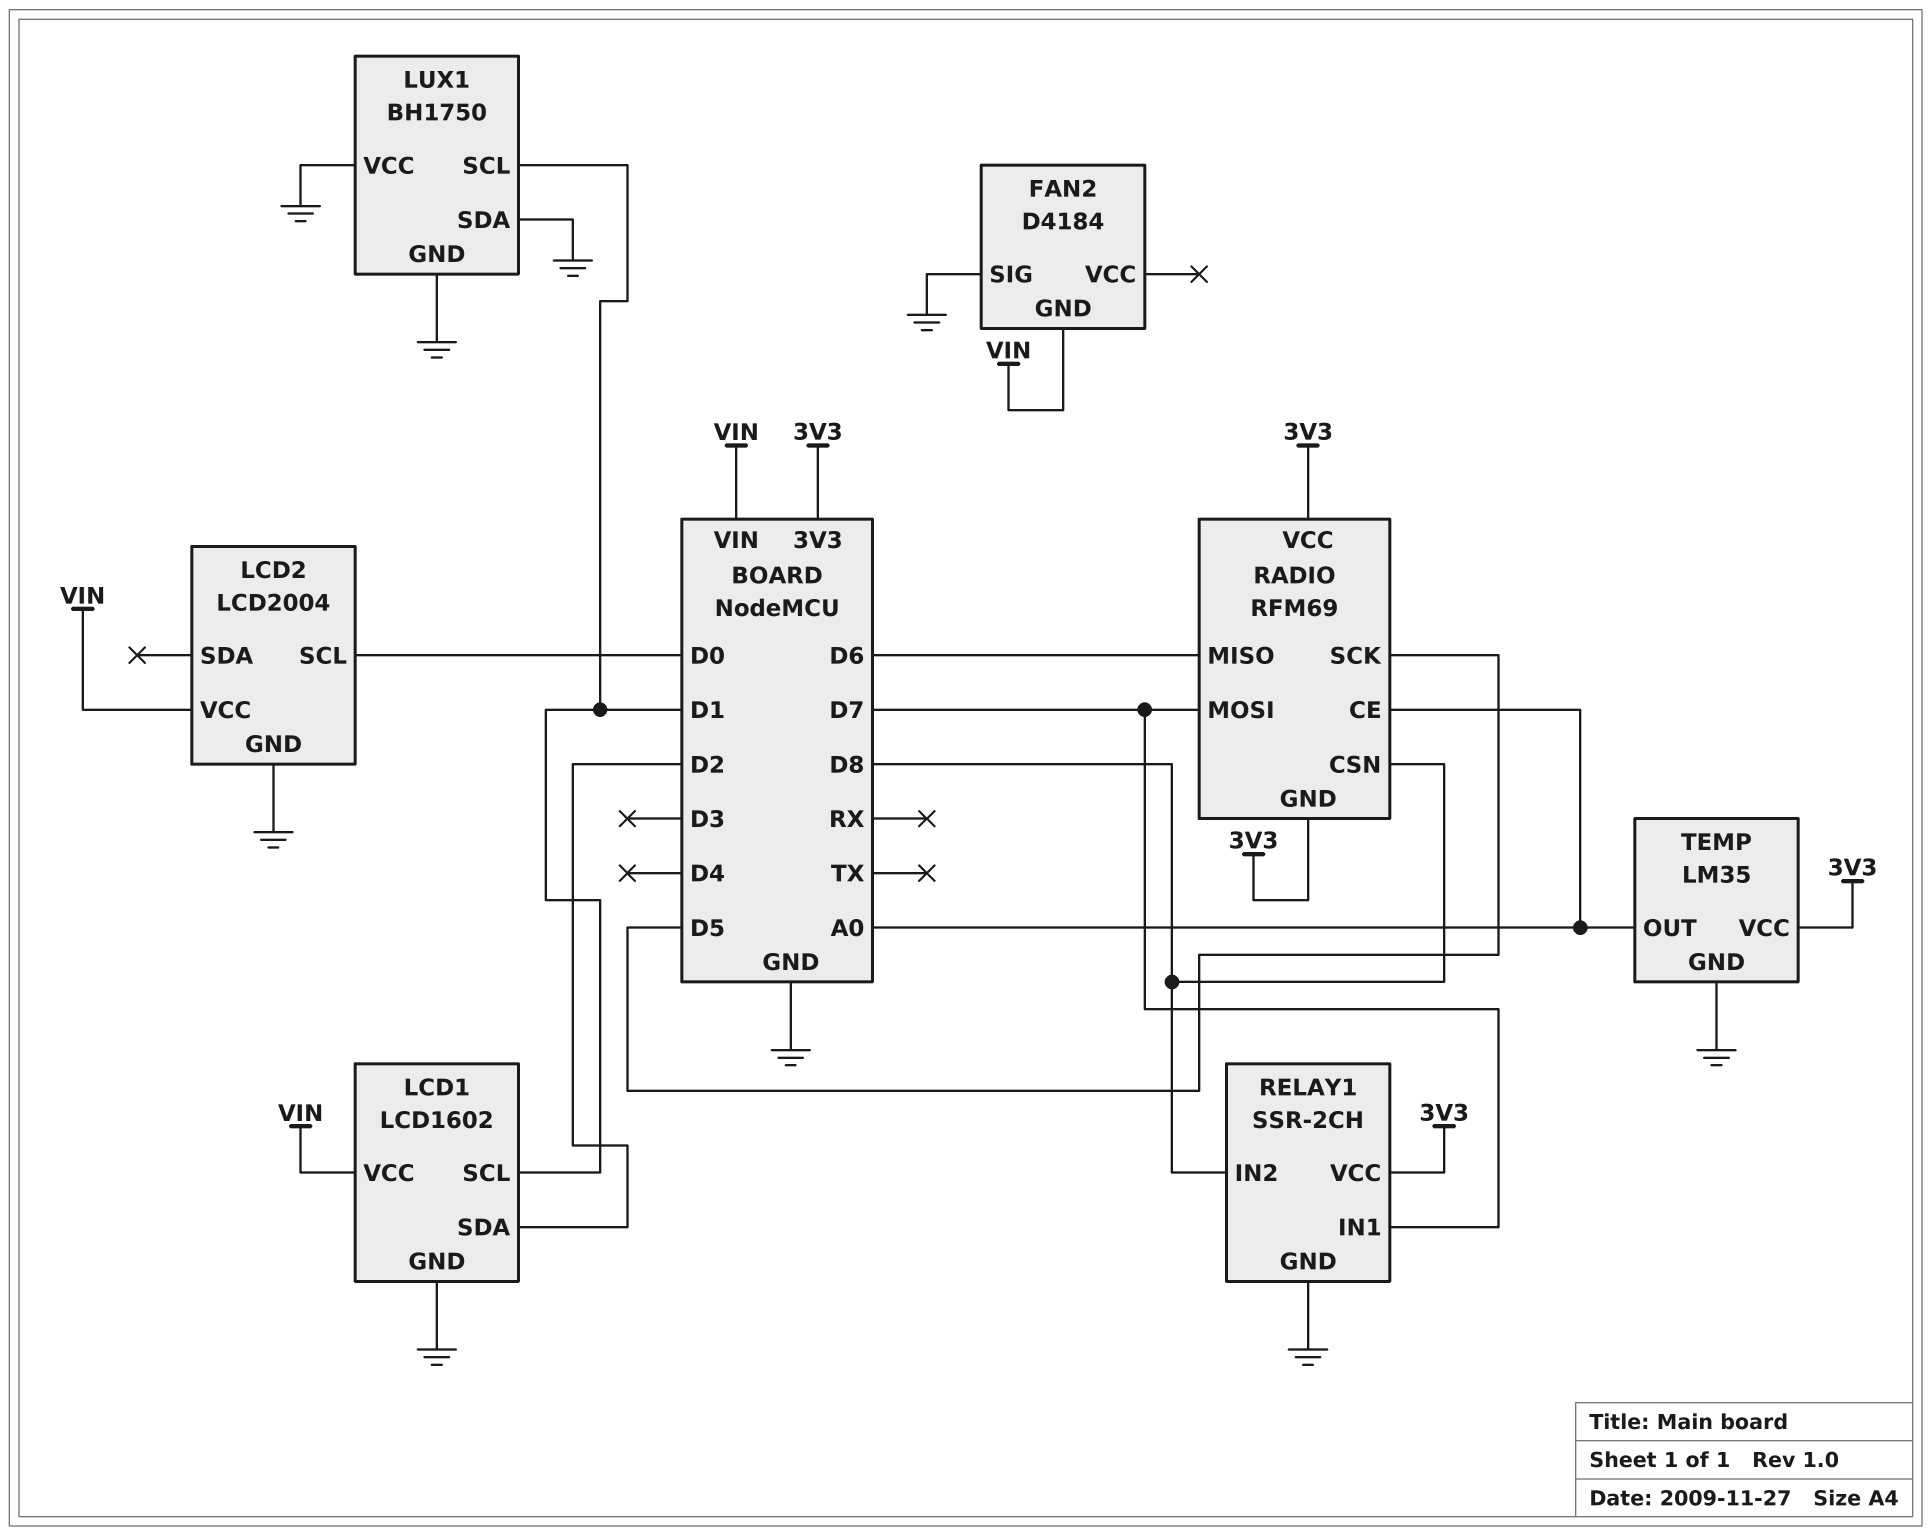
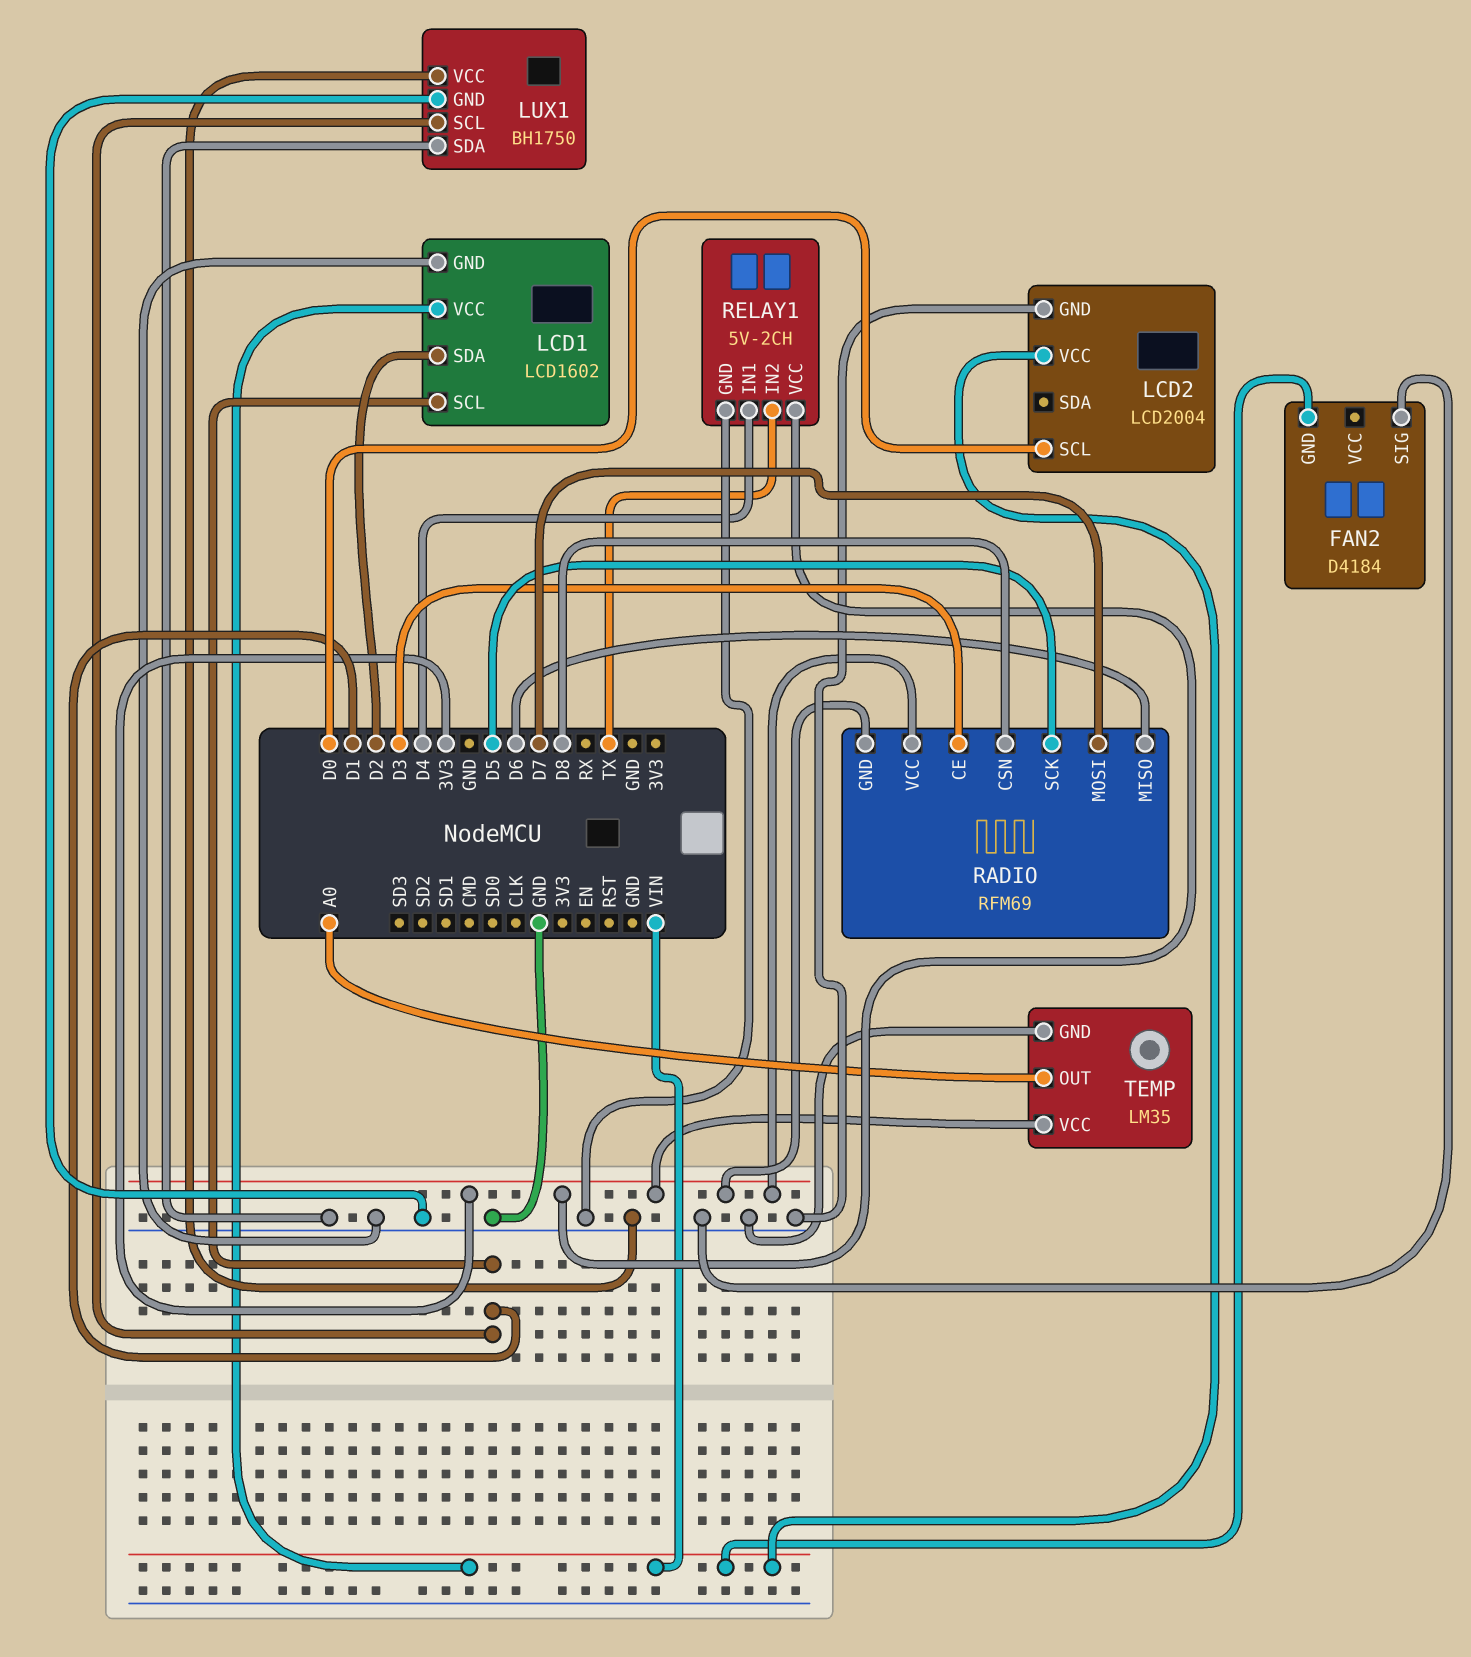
RADIO pin CE: A0 -> D3
RELAY1: SSR-2CH -> 5V-2CH
RELAY1 pin IN1: D7 -> D4
RELAY1 pin IN2: D8 -> TX

